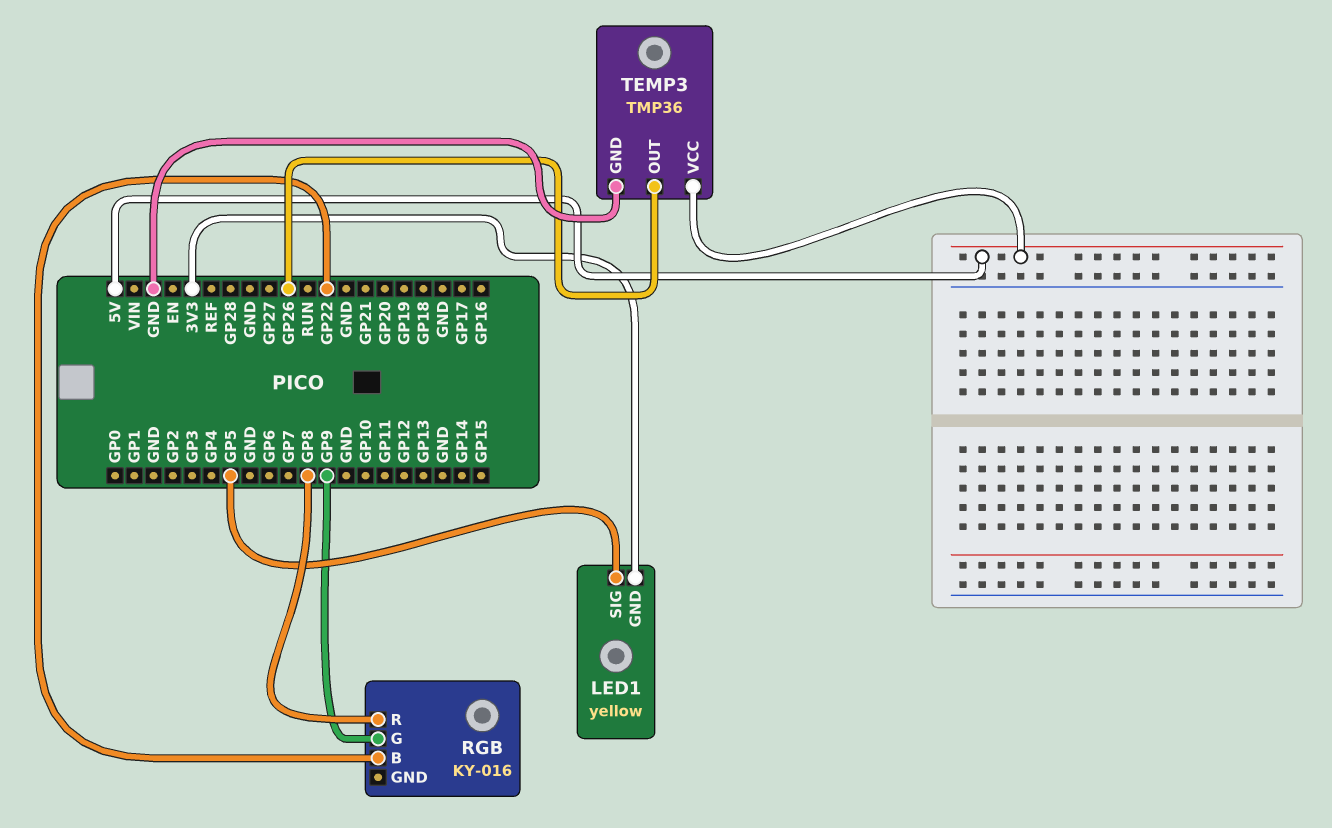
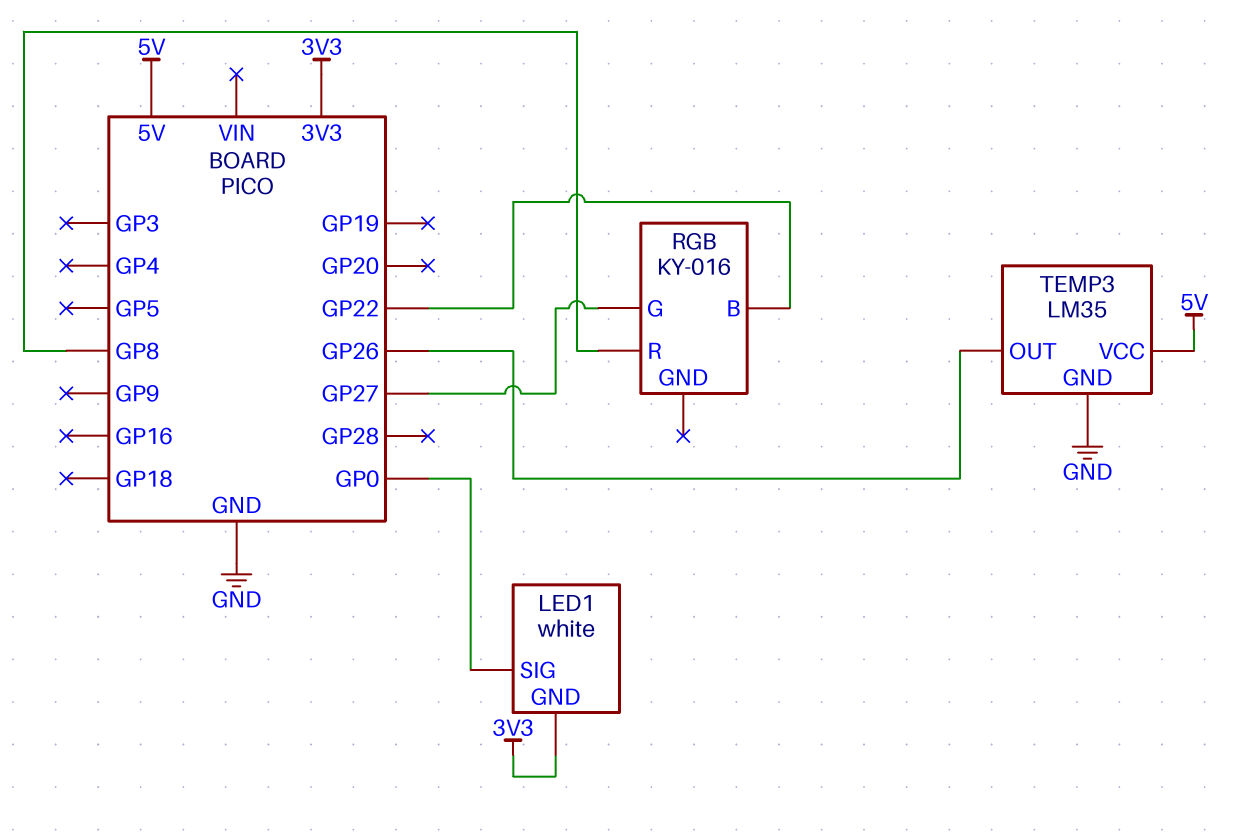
LED1: yellow -> white
LED1 pin SIG: GP5 -> GP0
RGB pin G: GP9 -> GP27
TEMP3: TMP36 -> LM35

